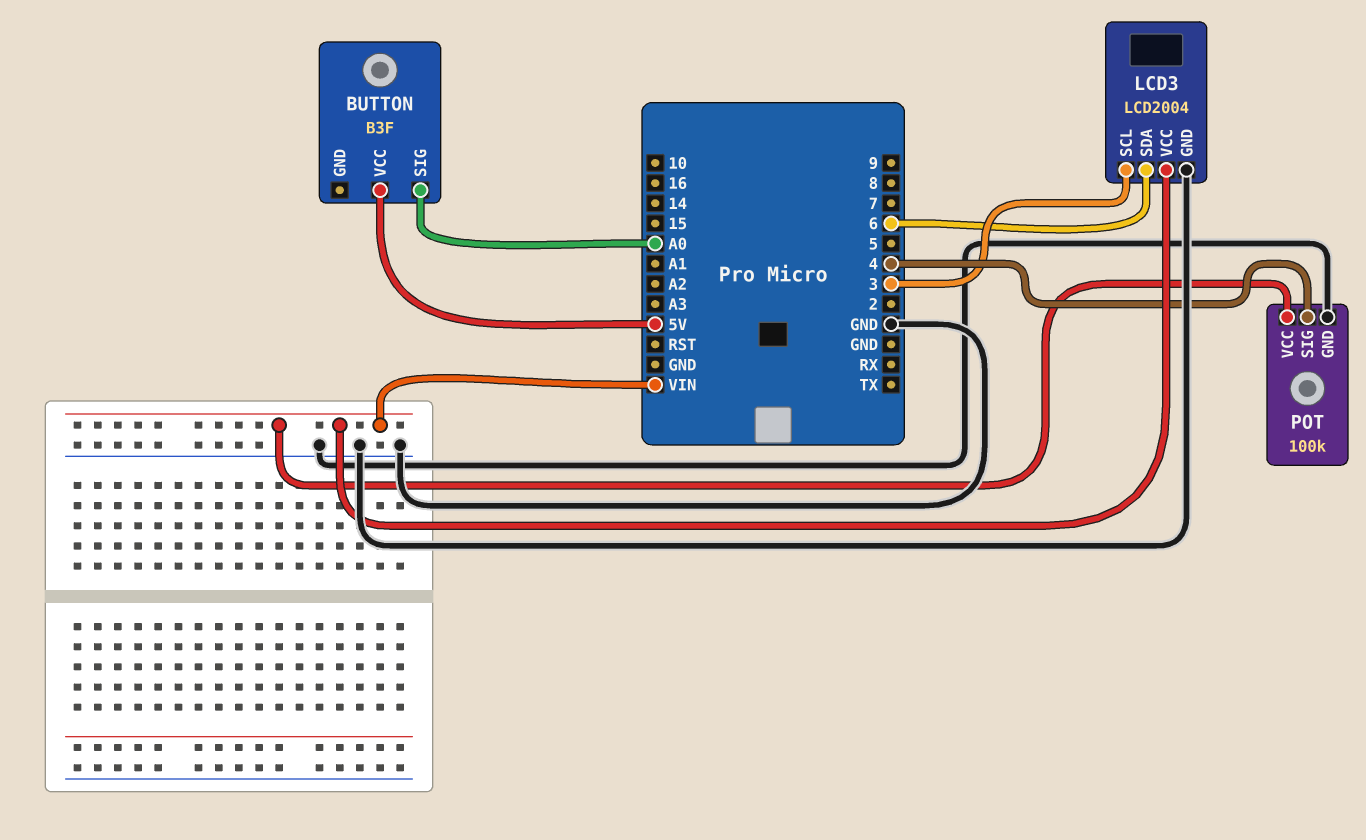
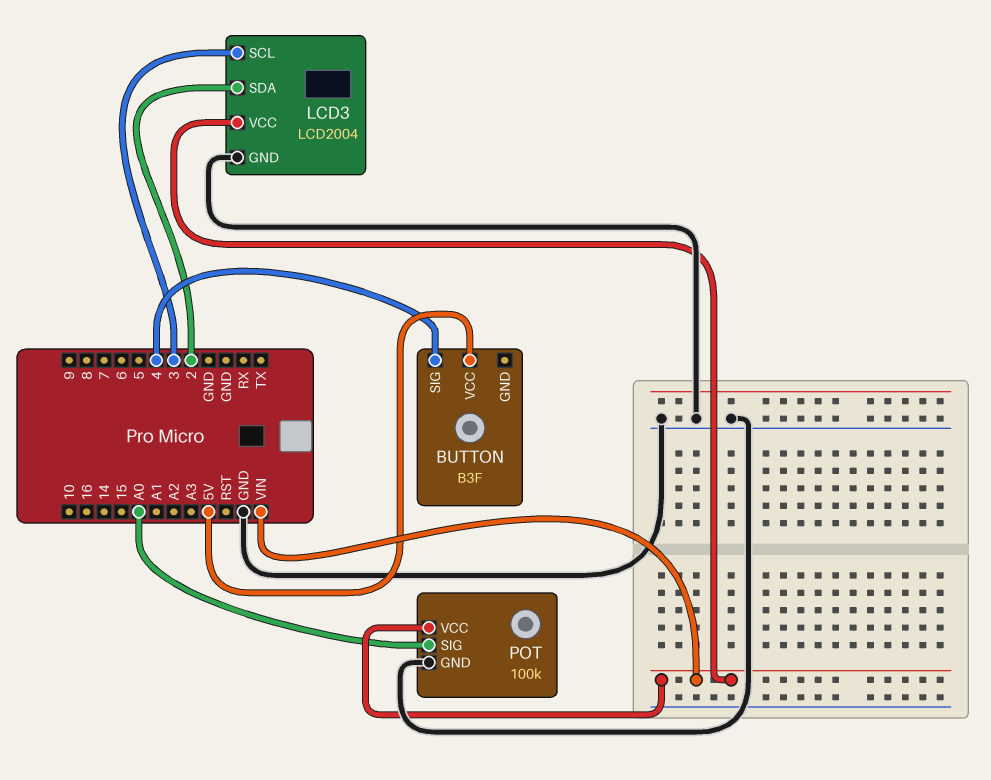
BUTTON pin SIG: A0 -> 4
LCD3 pin SDA: 6 -> 2
POT pin SIG: 4 -> A0

